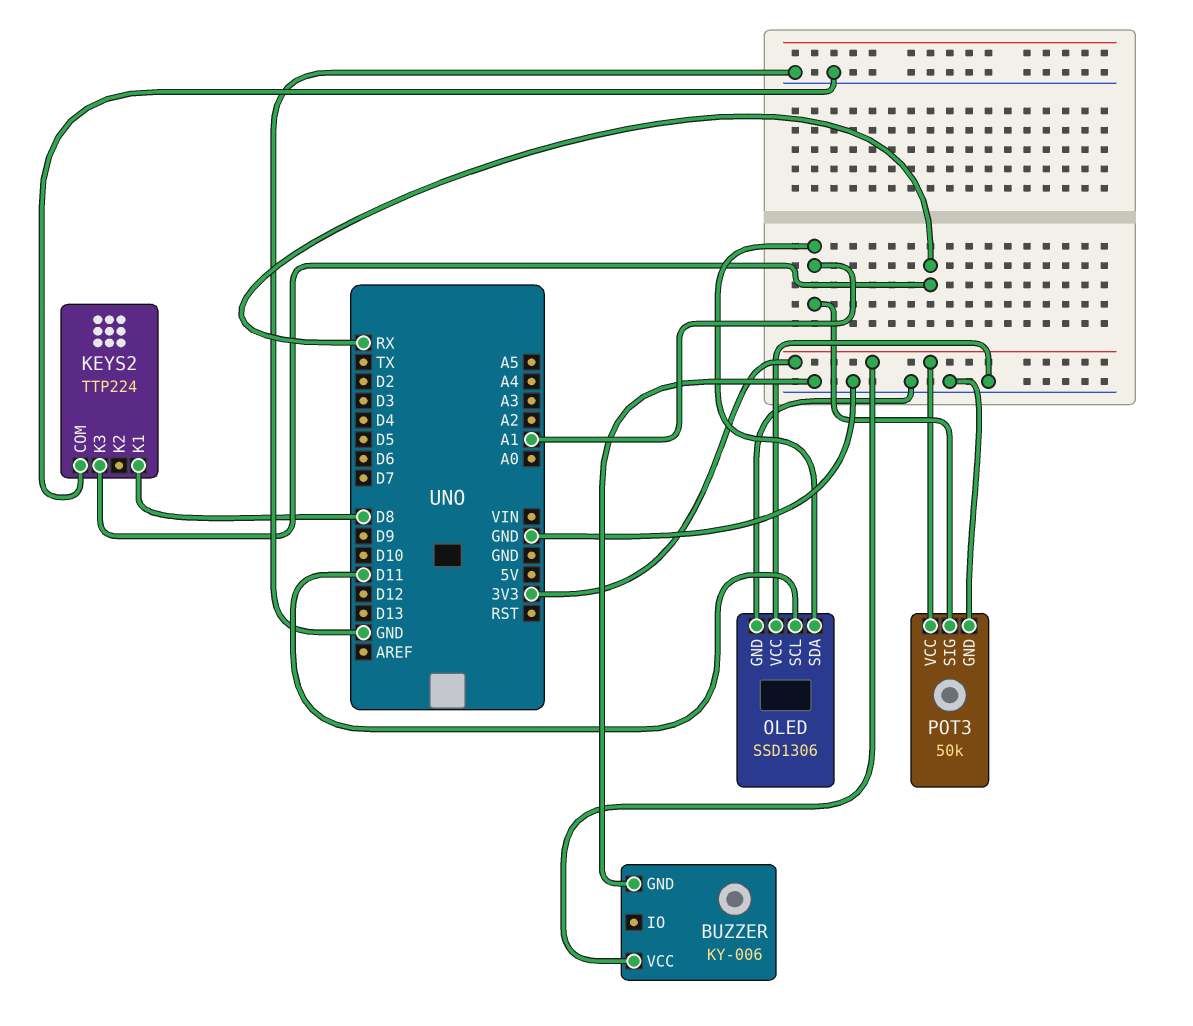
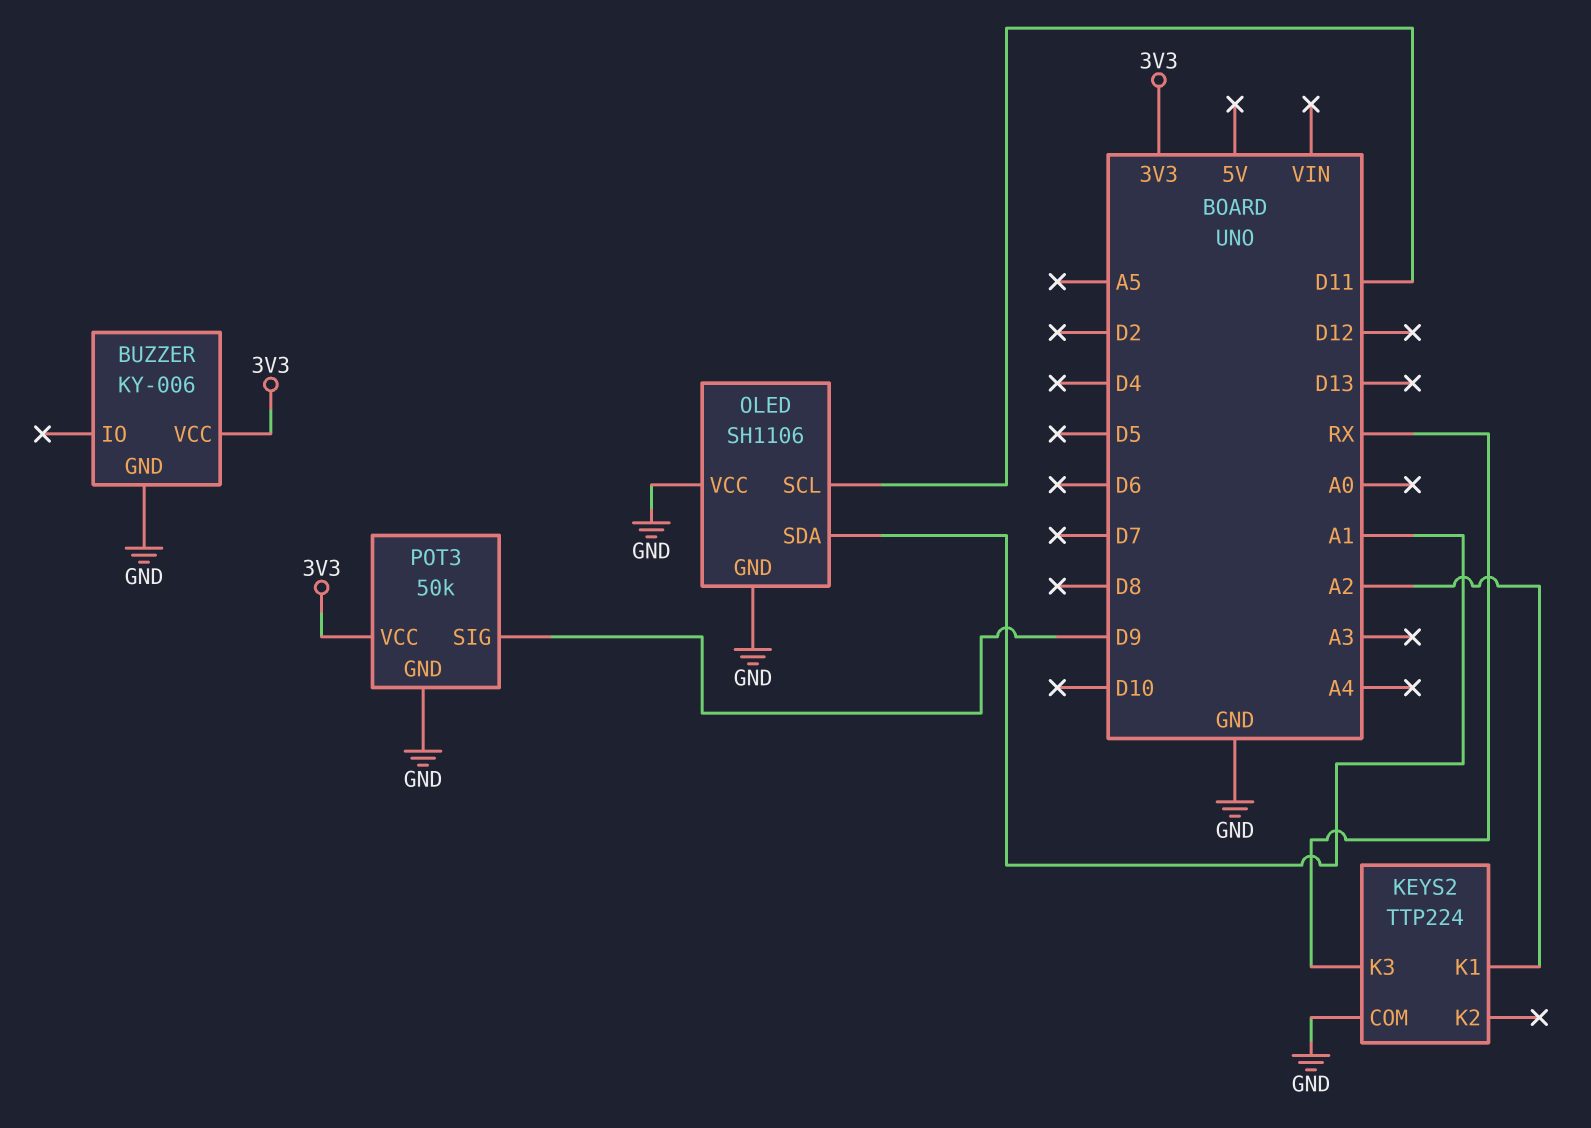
KEYS2 pin K1: D8 -> A2
OLED: SSD1306 -> SH1106
POT3 pin SIG: A1 -> D9

